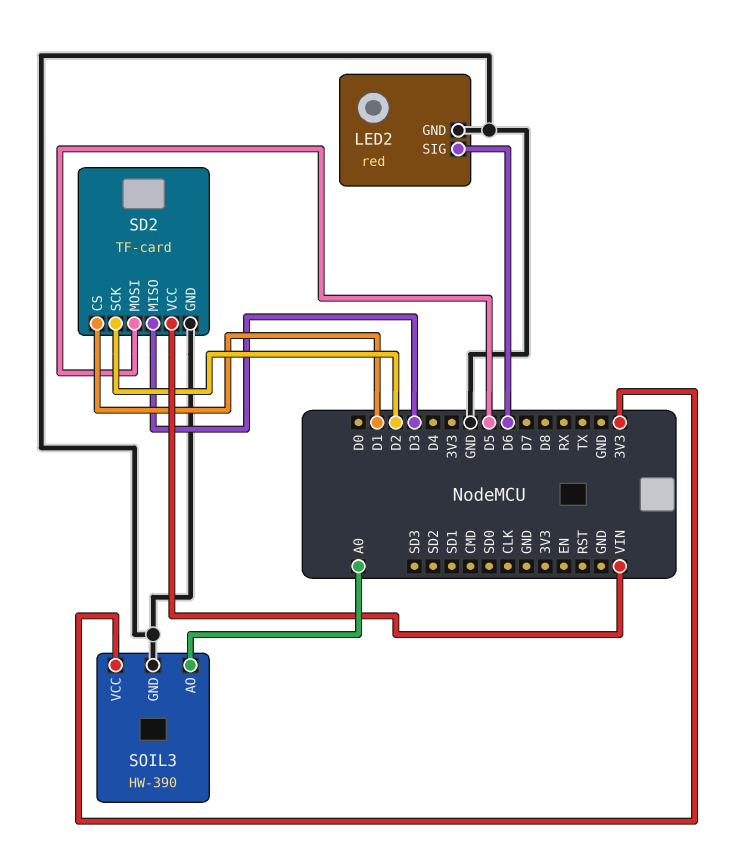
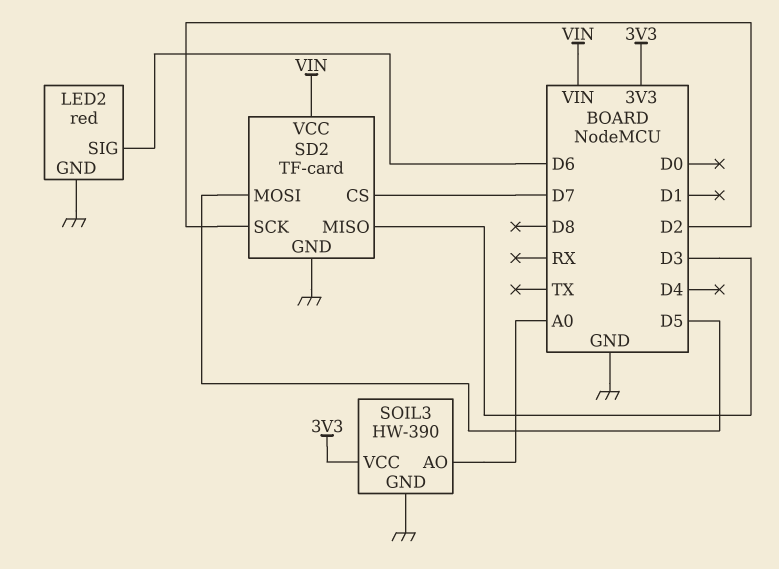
SD2 pin CS: D1 -> D7

